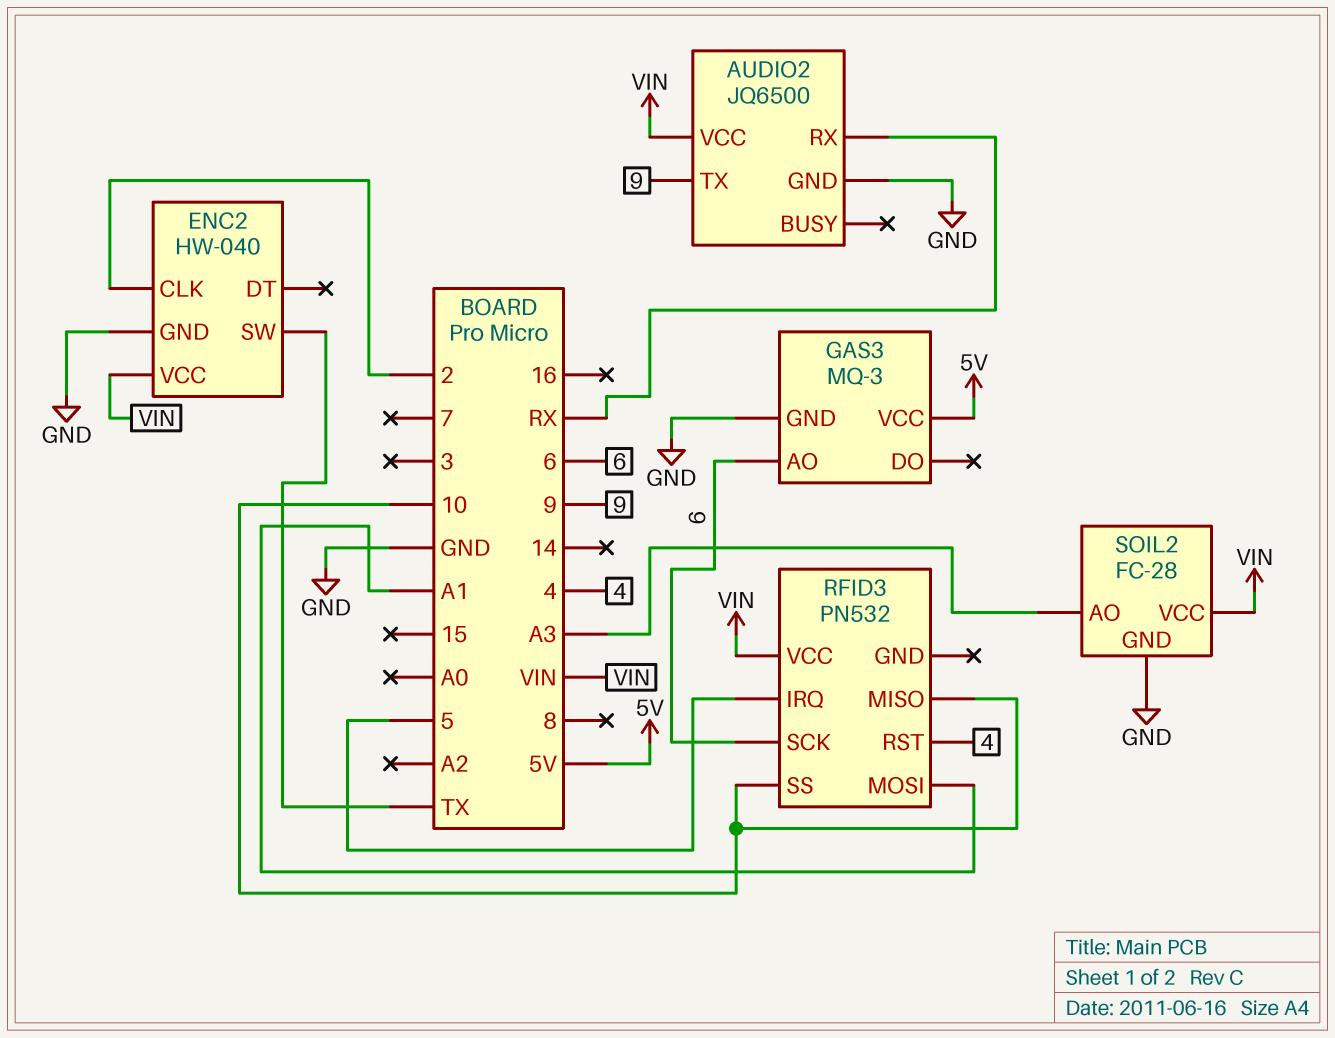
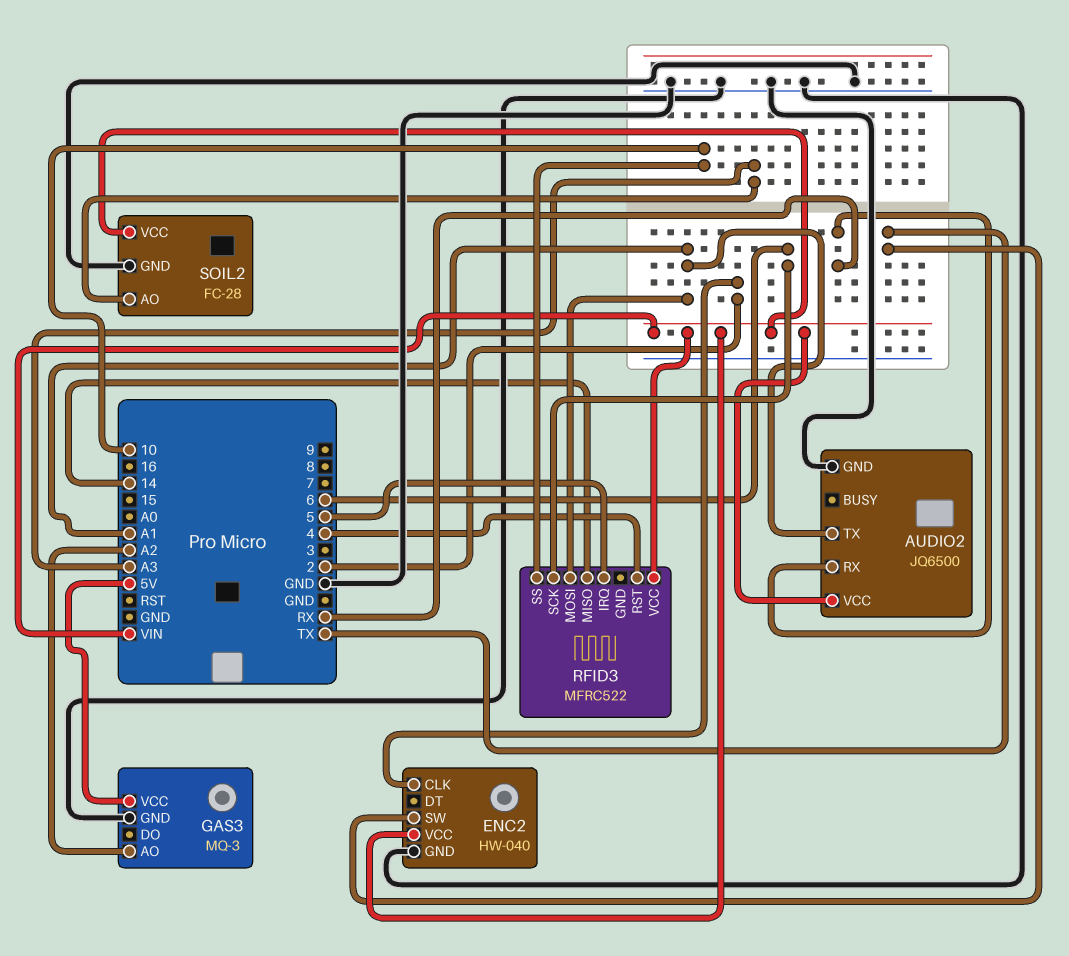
AUDIO2 pin TX: 9 -> A1
GAS3 pin AO: 6 -> A2
RFID3: PN532 -> MFRC522
RFID3 pin MISO: 10 -> 14

